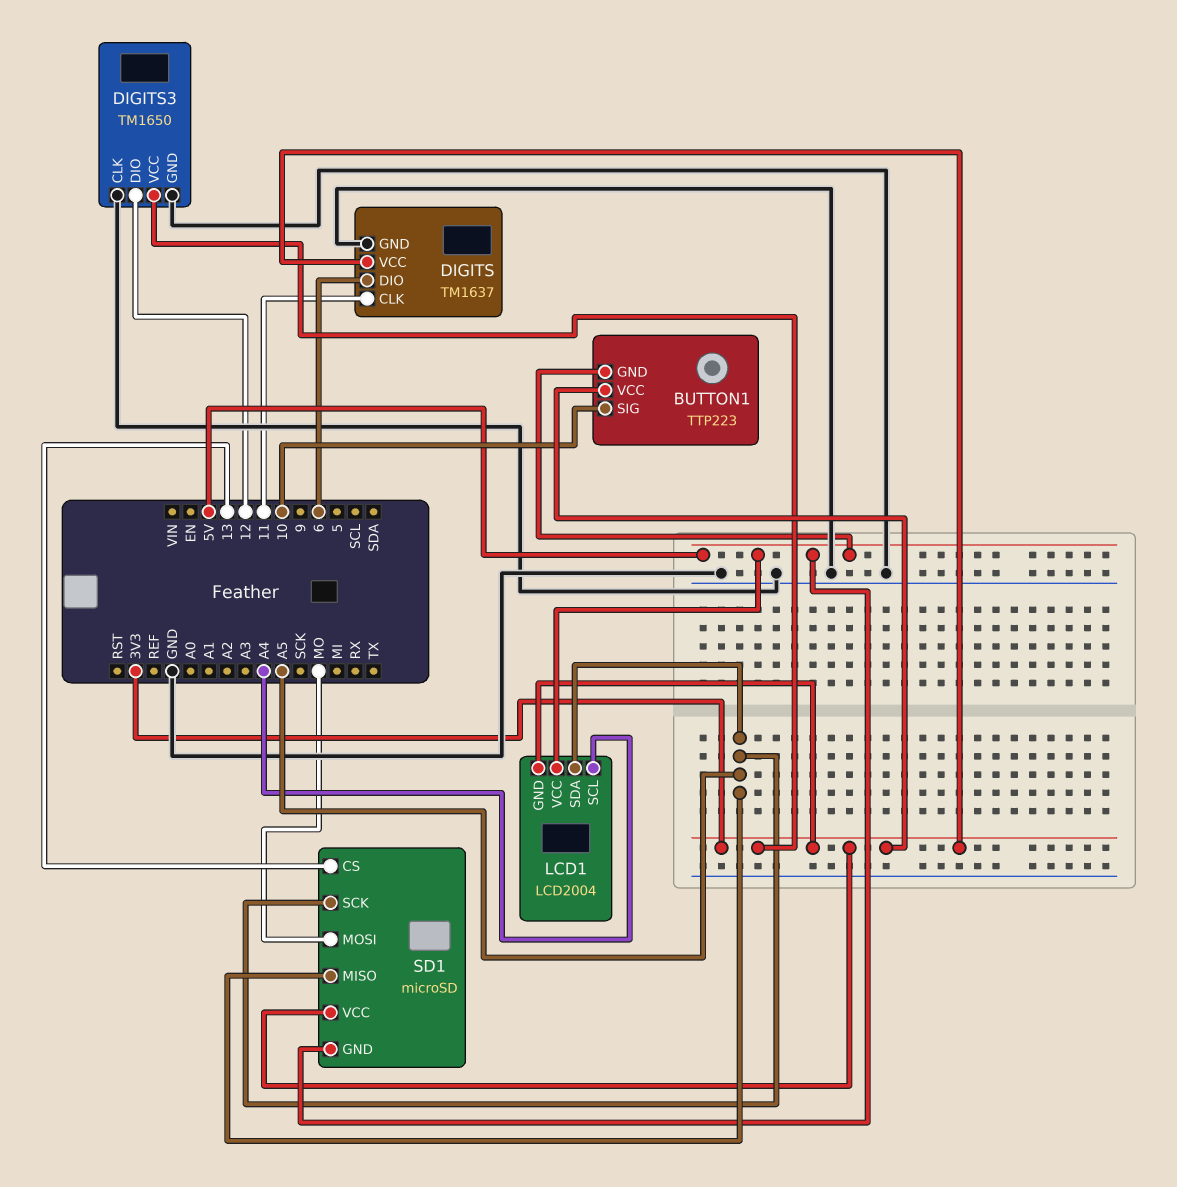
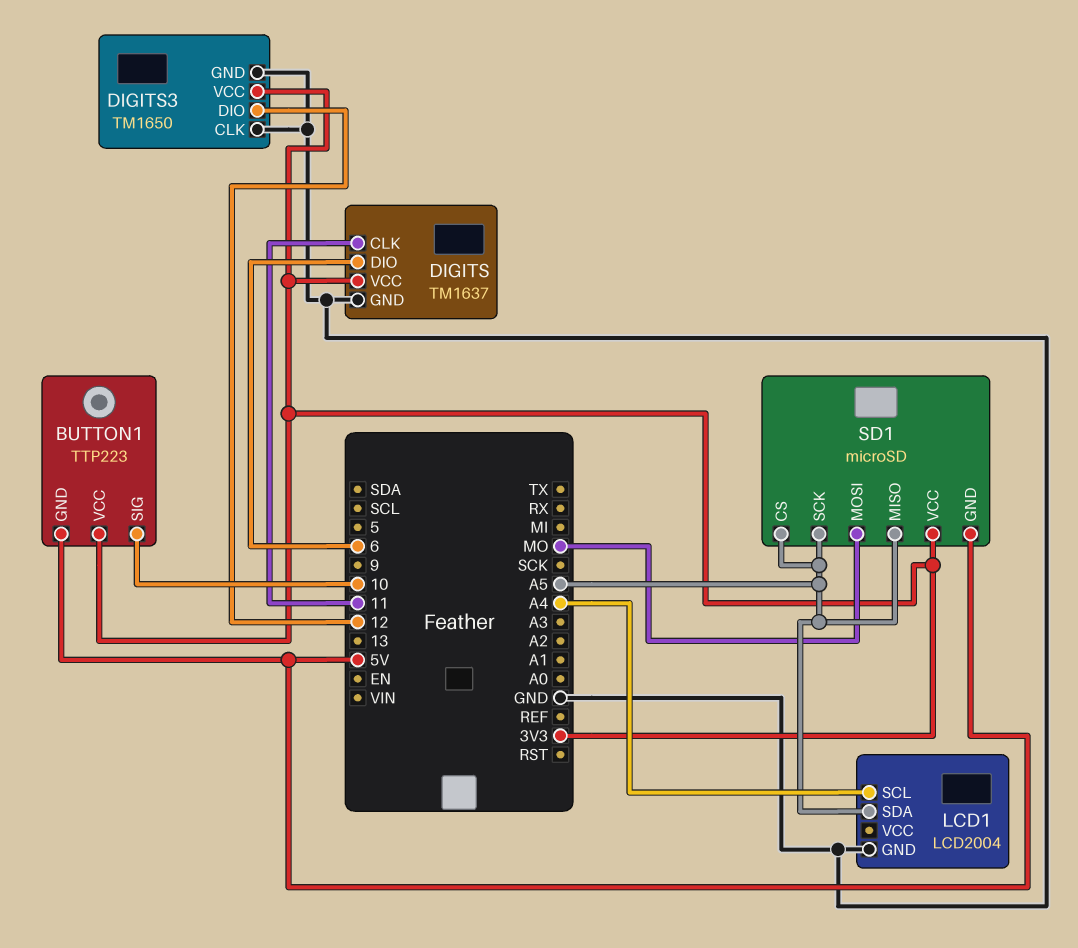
LCD1 pin GND: 3V3 -> GND
LCD1 pin VCC: 5V -> none
SD1 pin CS: 13 -> A5

